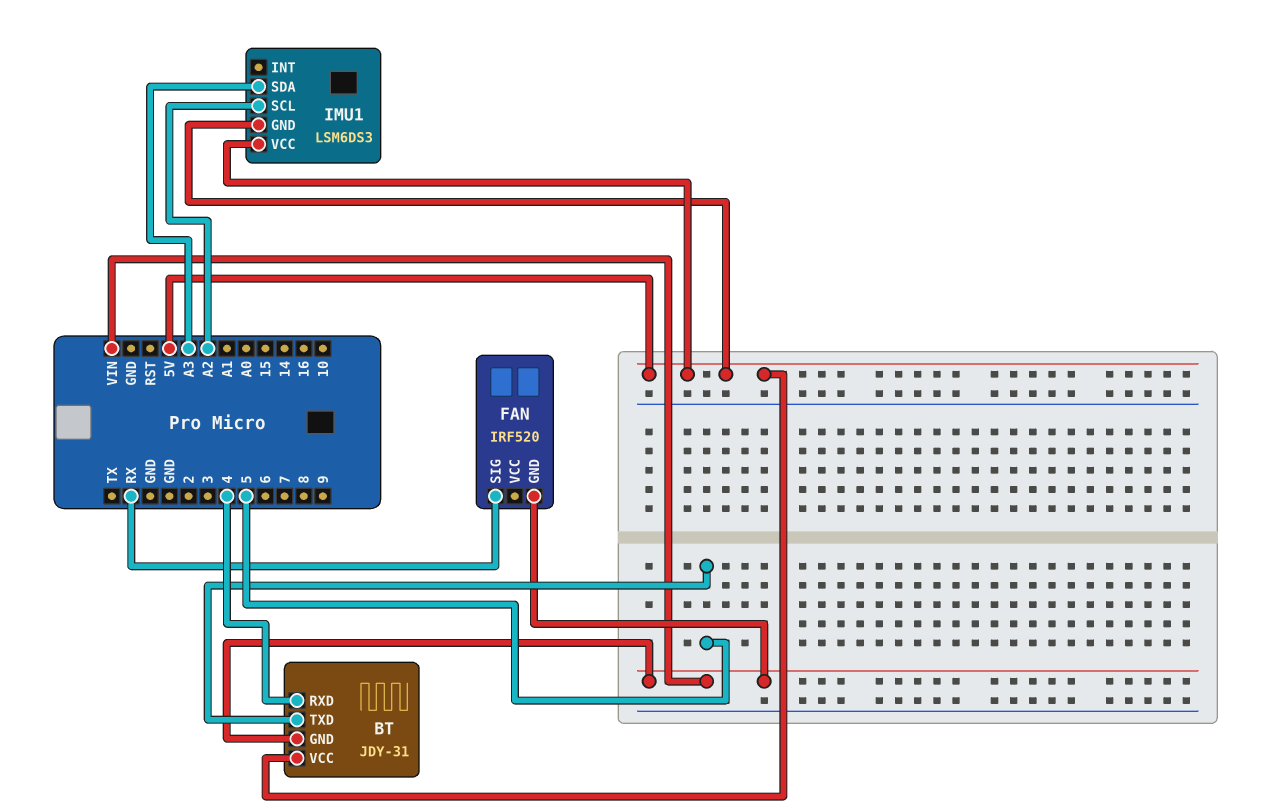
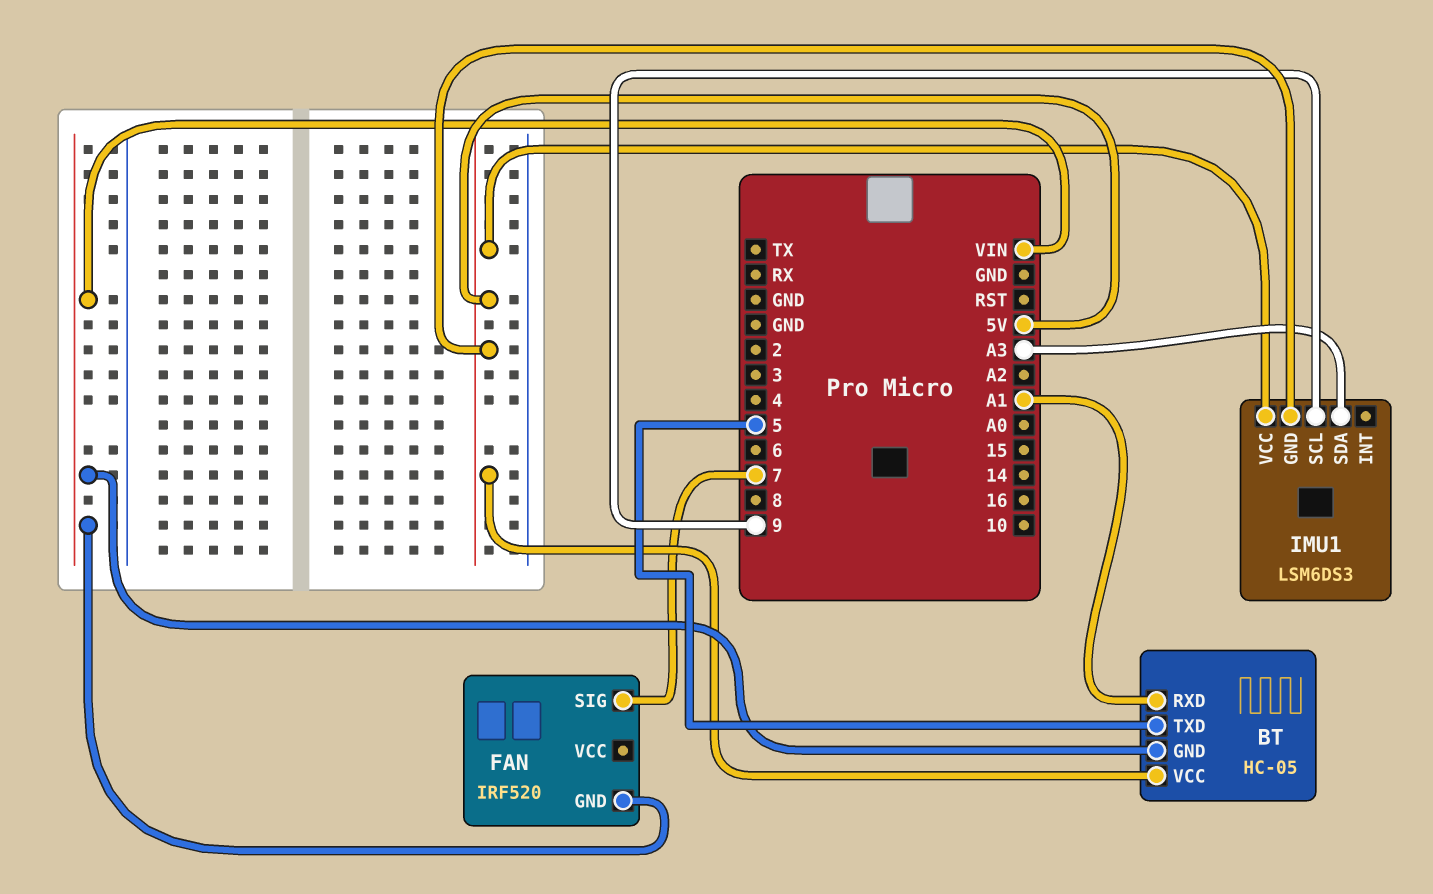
BT: JDY-31 -> HC-05
BT pin RXD: 4 -> A1
FAN pin SIG: RX -> 7
IMU1 pin SCL: A2 -> 9

